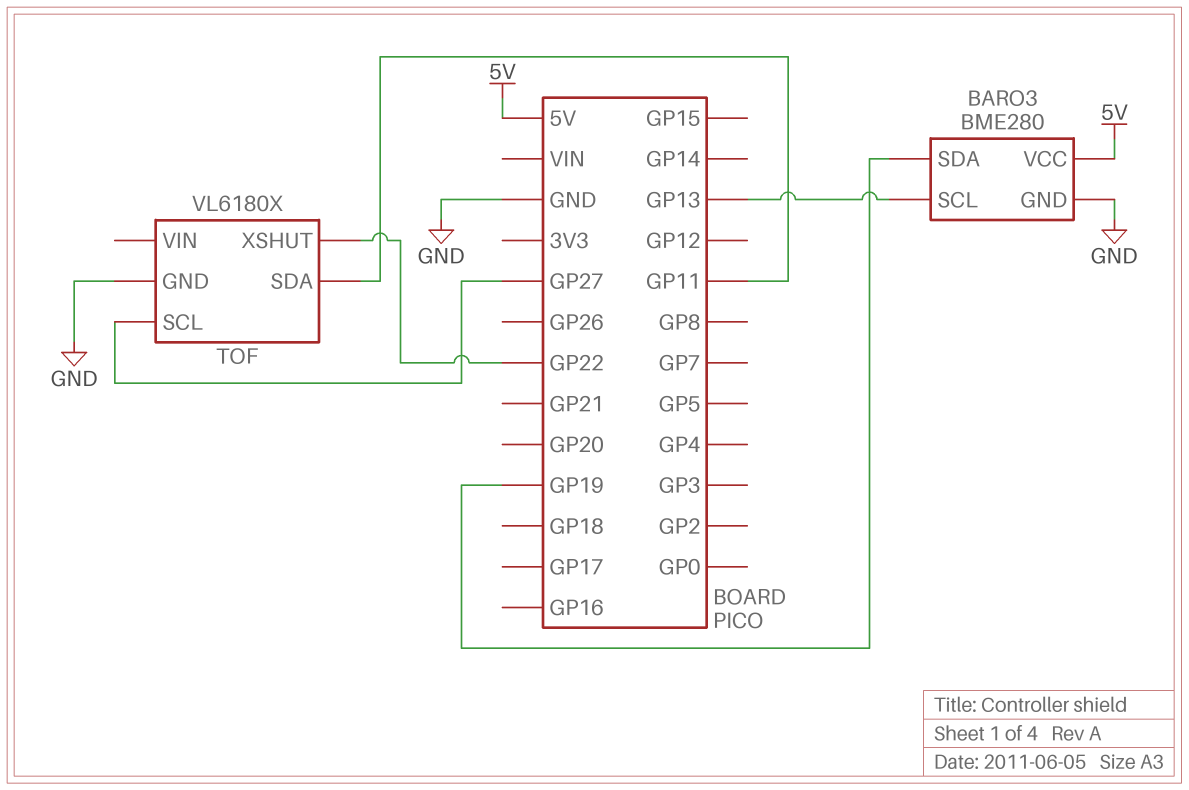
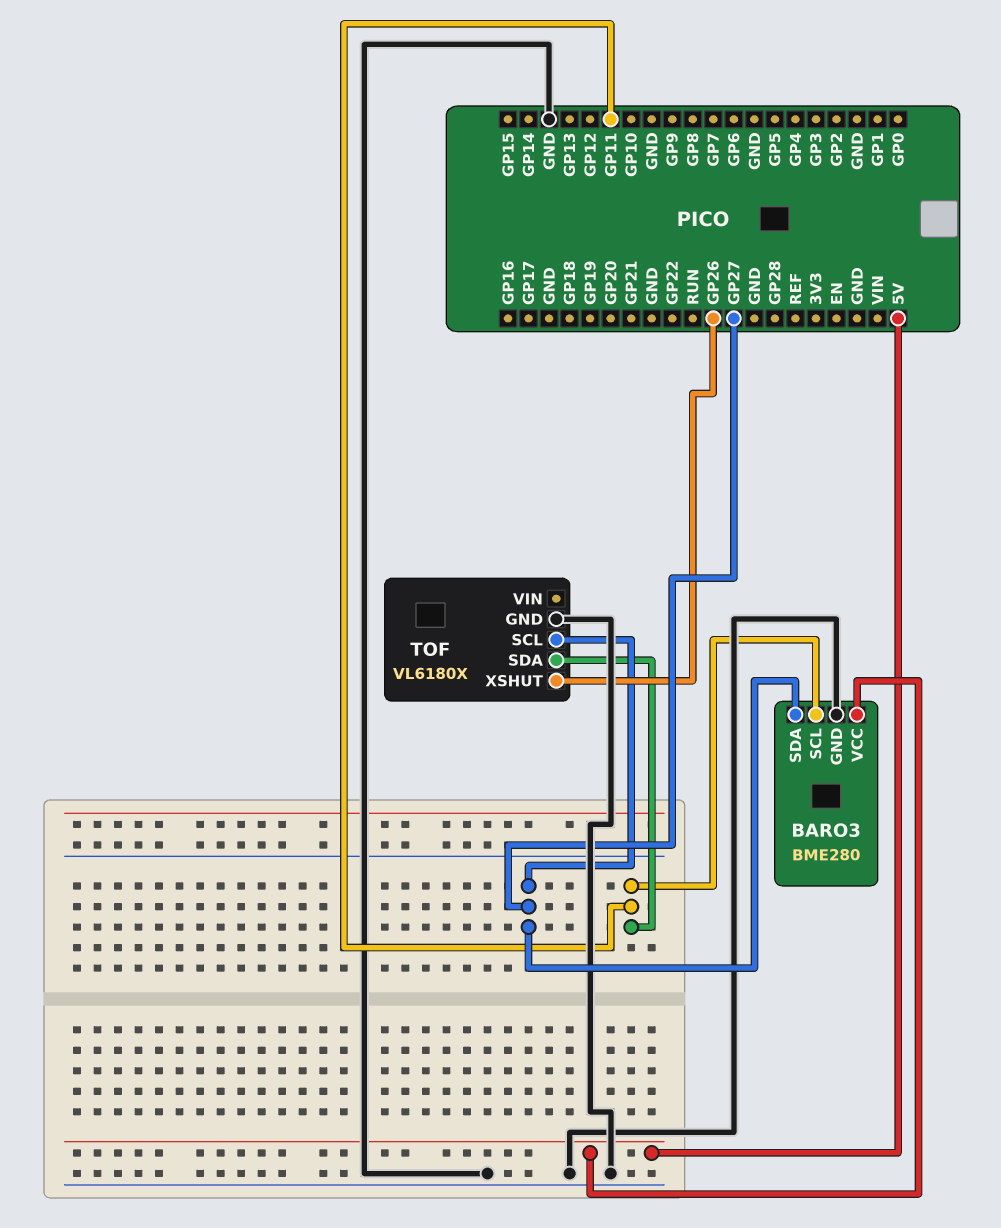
BARO3 pin SCL: GP13 -> GP11
BARO3 pin SDA: GP19 -> GP27
TOF pin XSHUT: GP22 -> GP26

